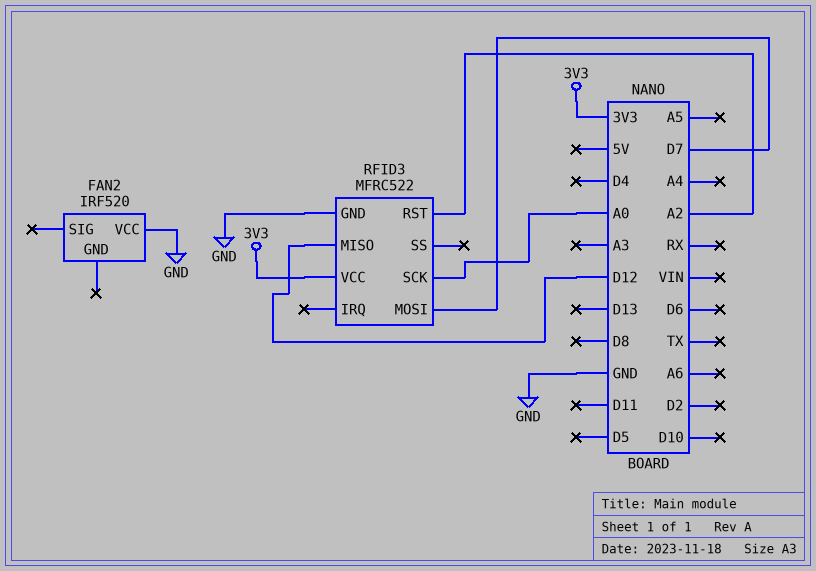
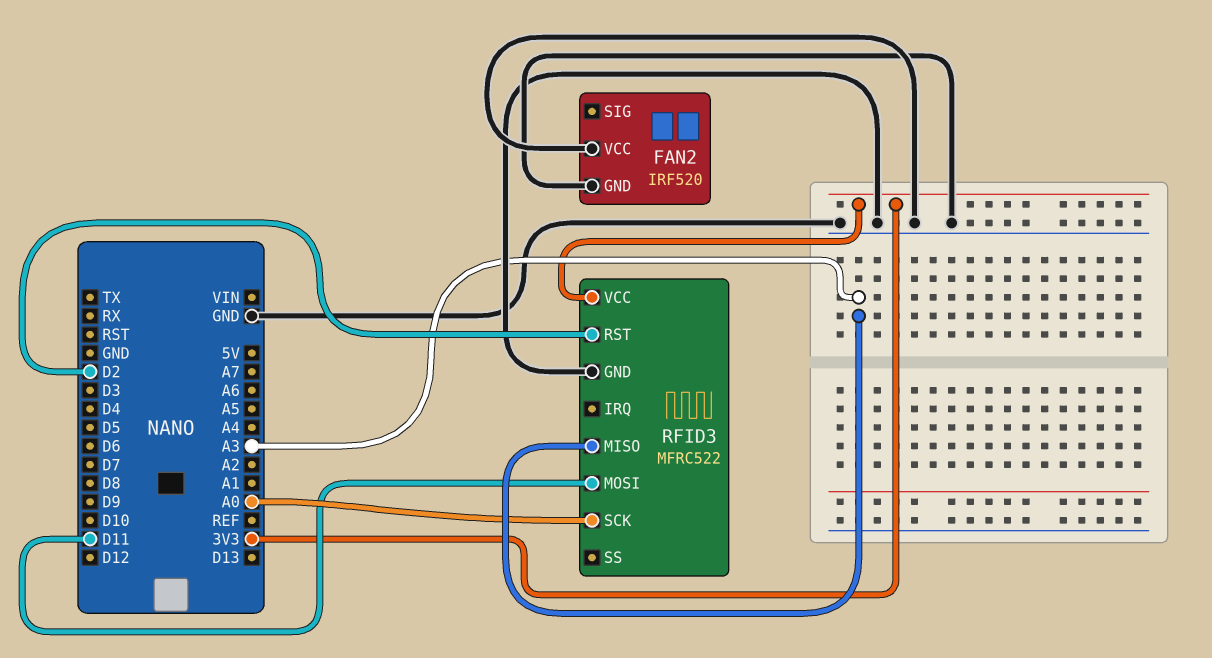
FAN2 pin GND: none -> GND
RFID3 pin MISO: D12 -> A3
RFID3 pin MOSI: D7 -> D11
RFID3 pin RST: A2 -> D2

